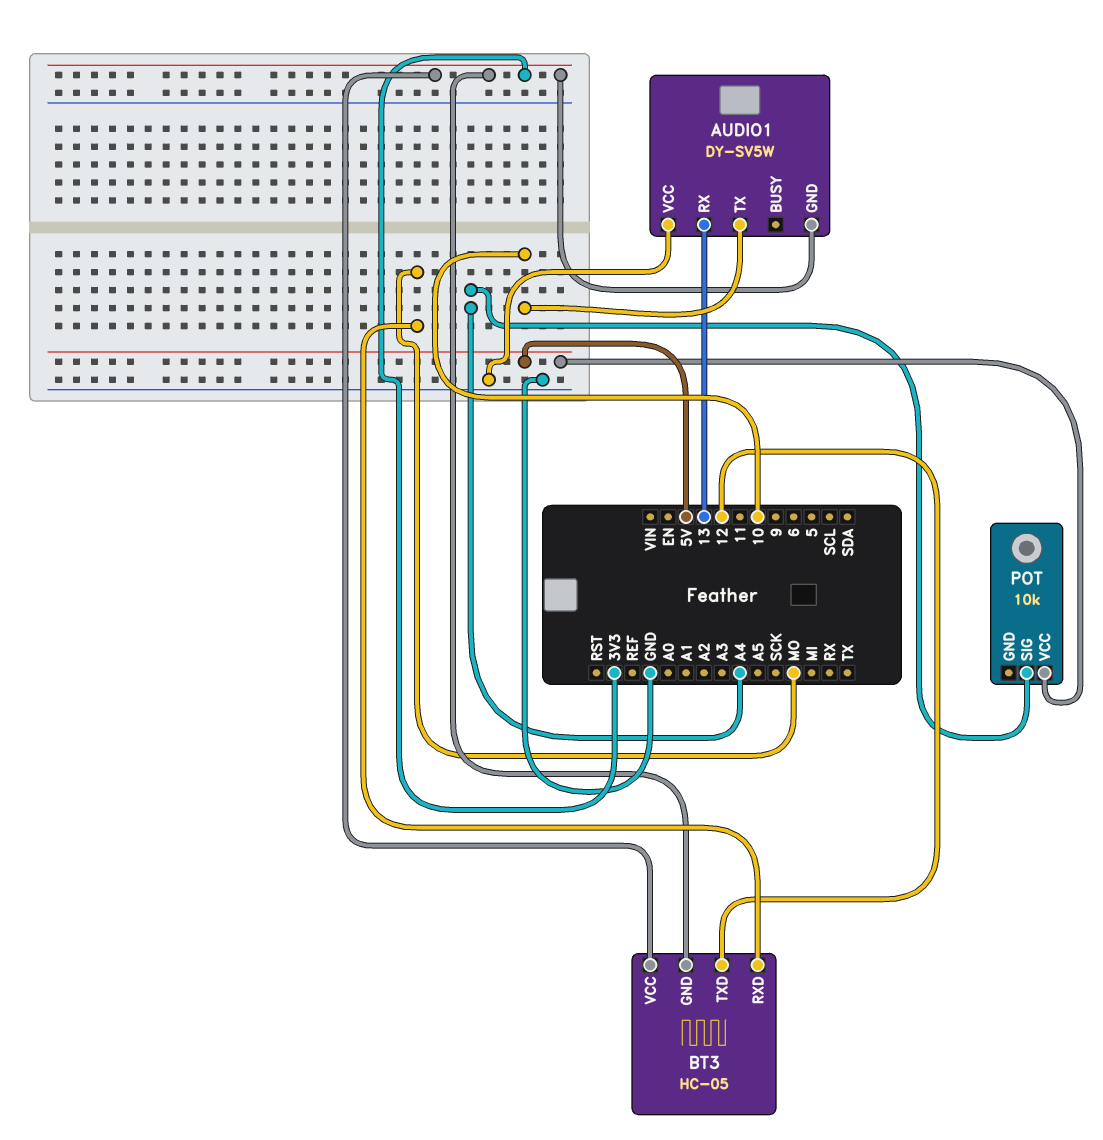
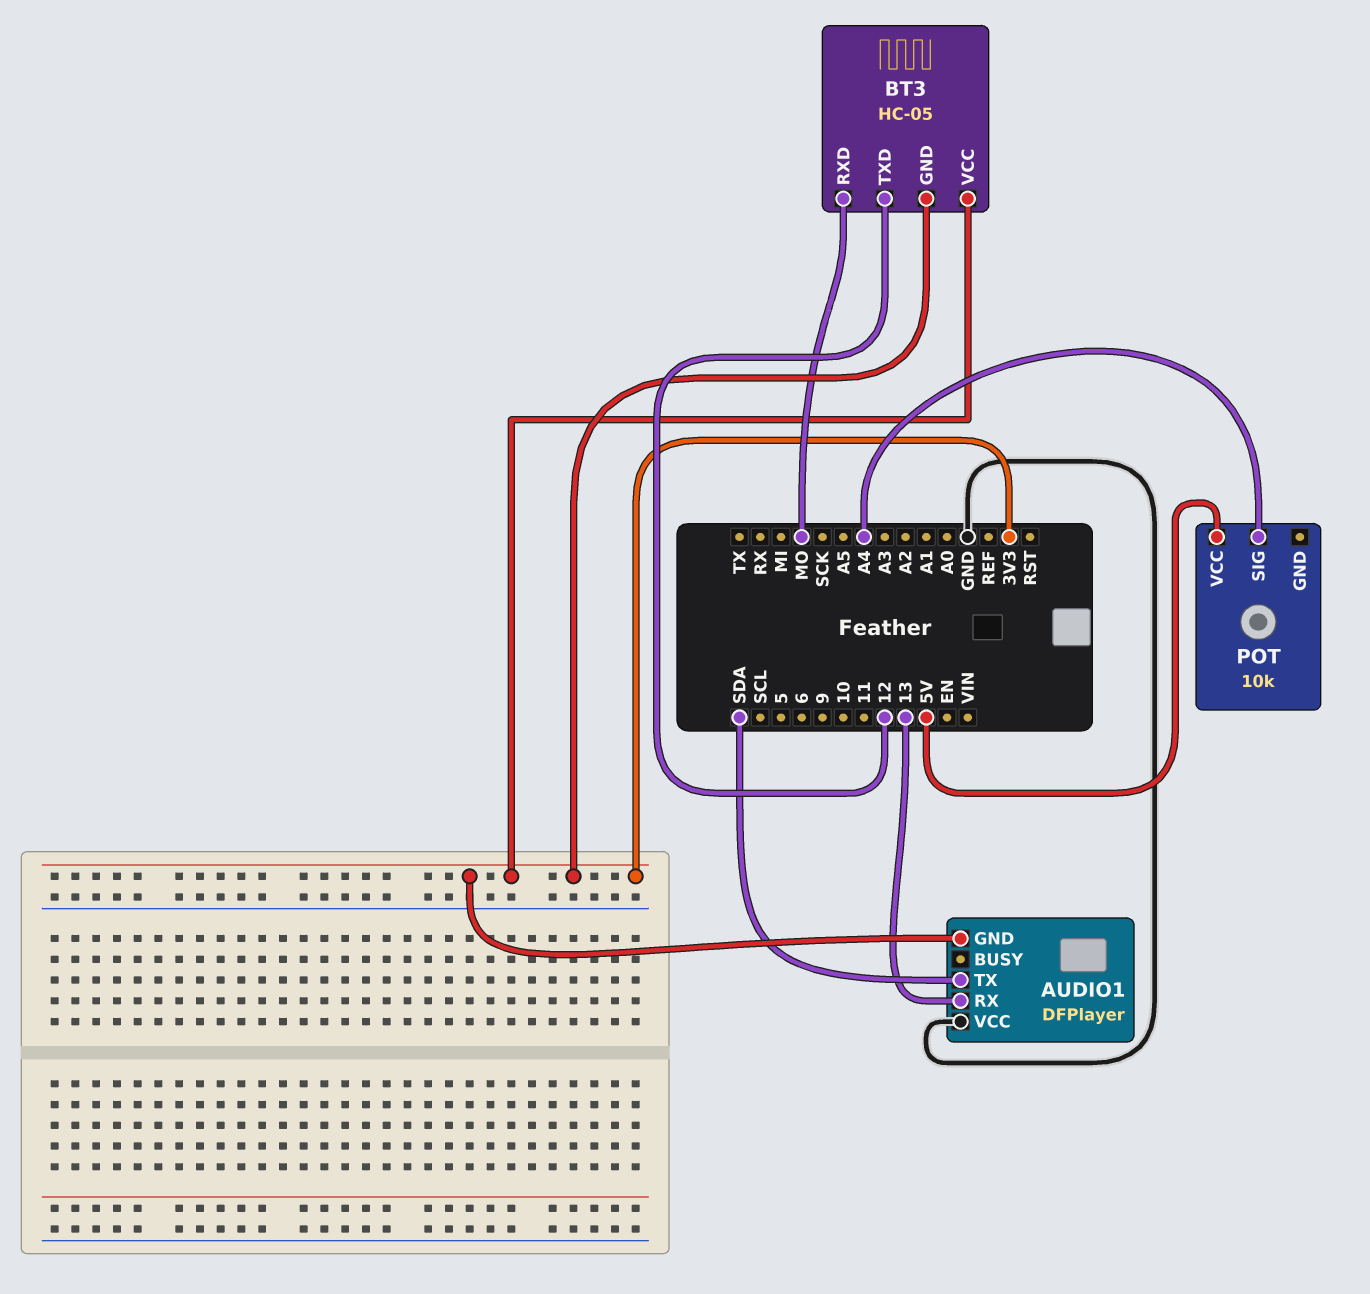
AUDIO1: DY-SV5W -> DFPlayer
AUDIO1 pin TX: 10 -> SDA

